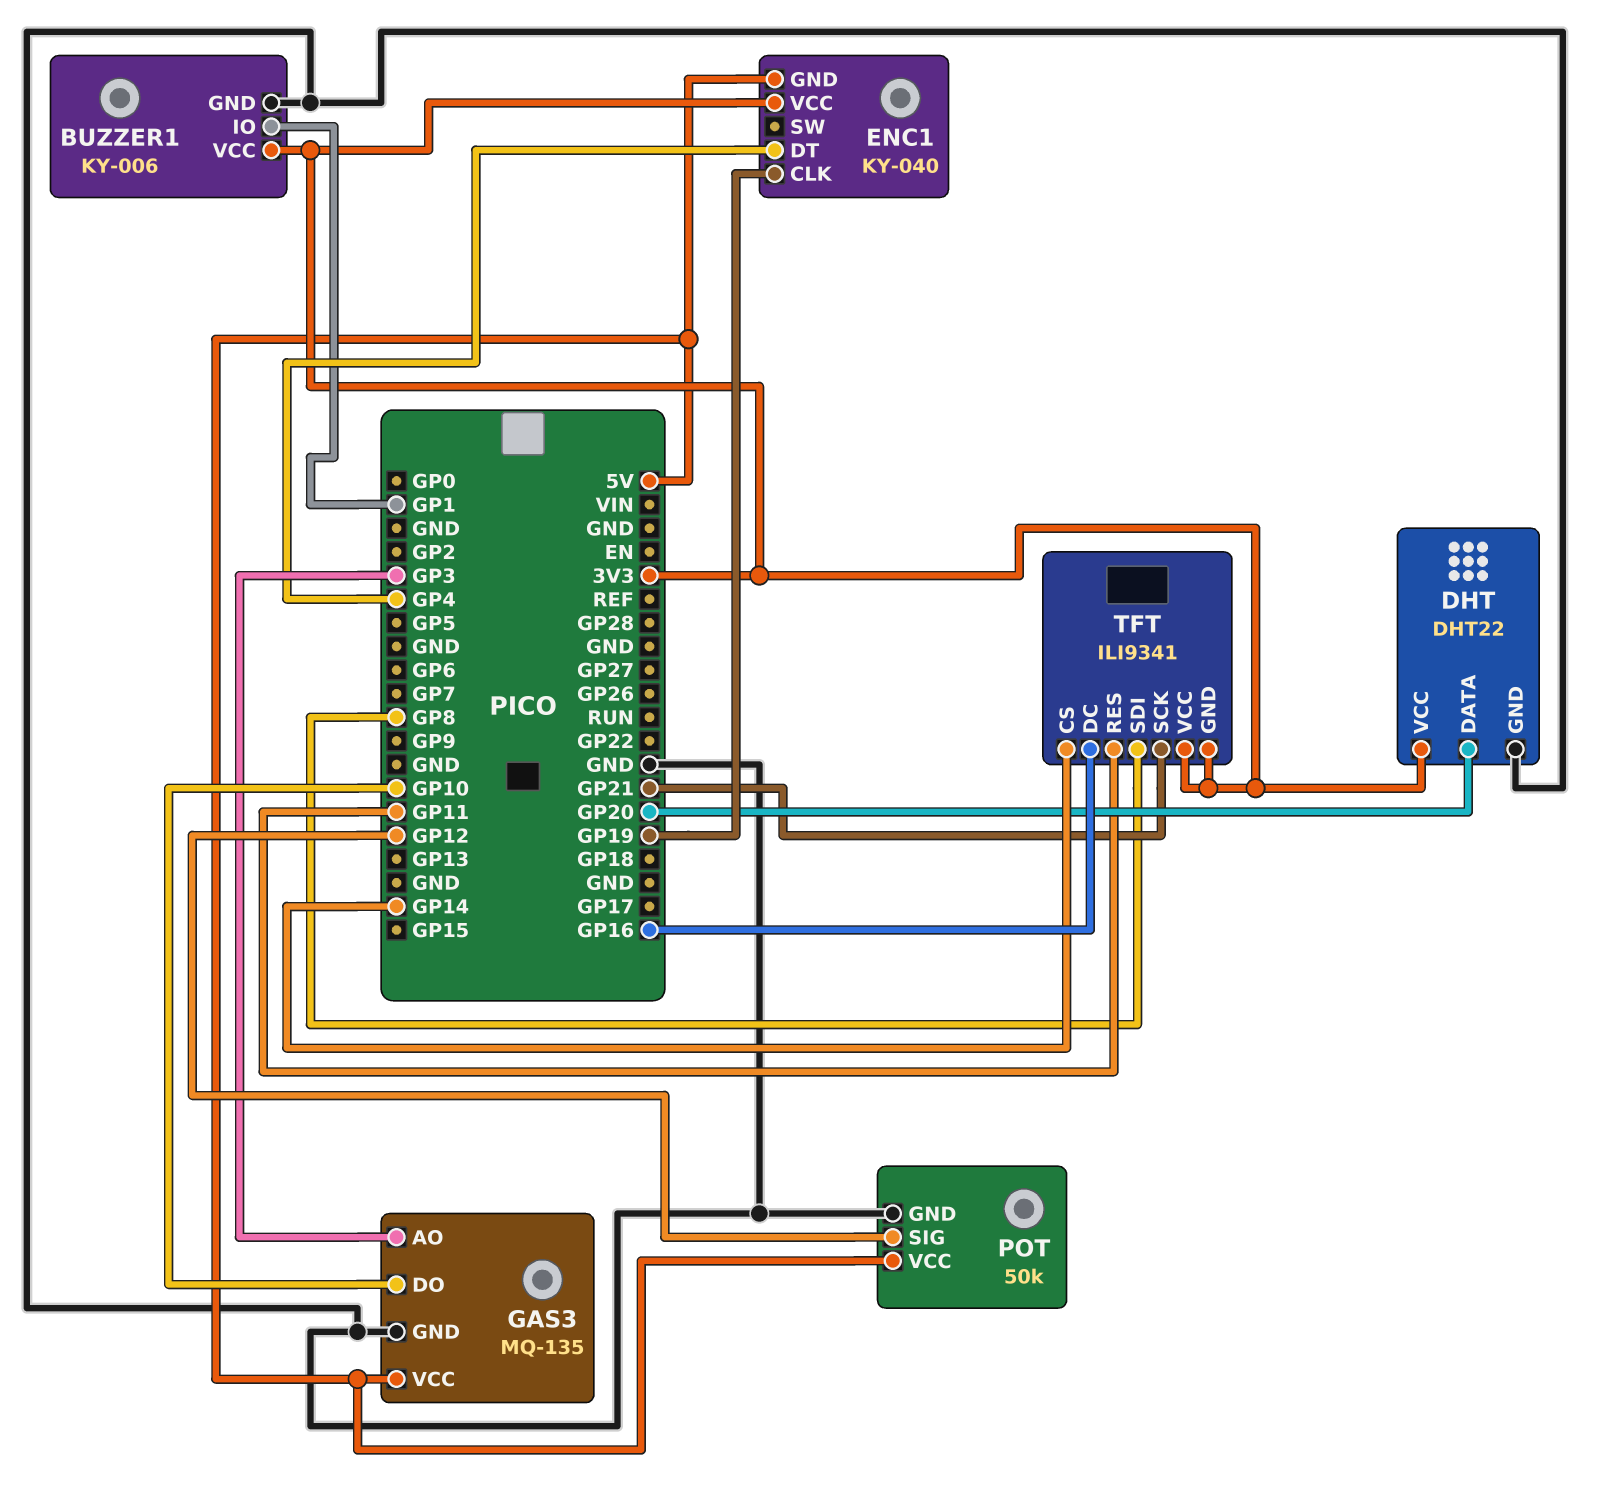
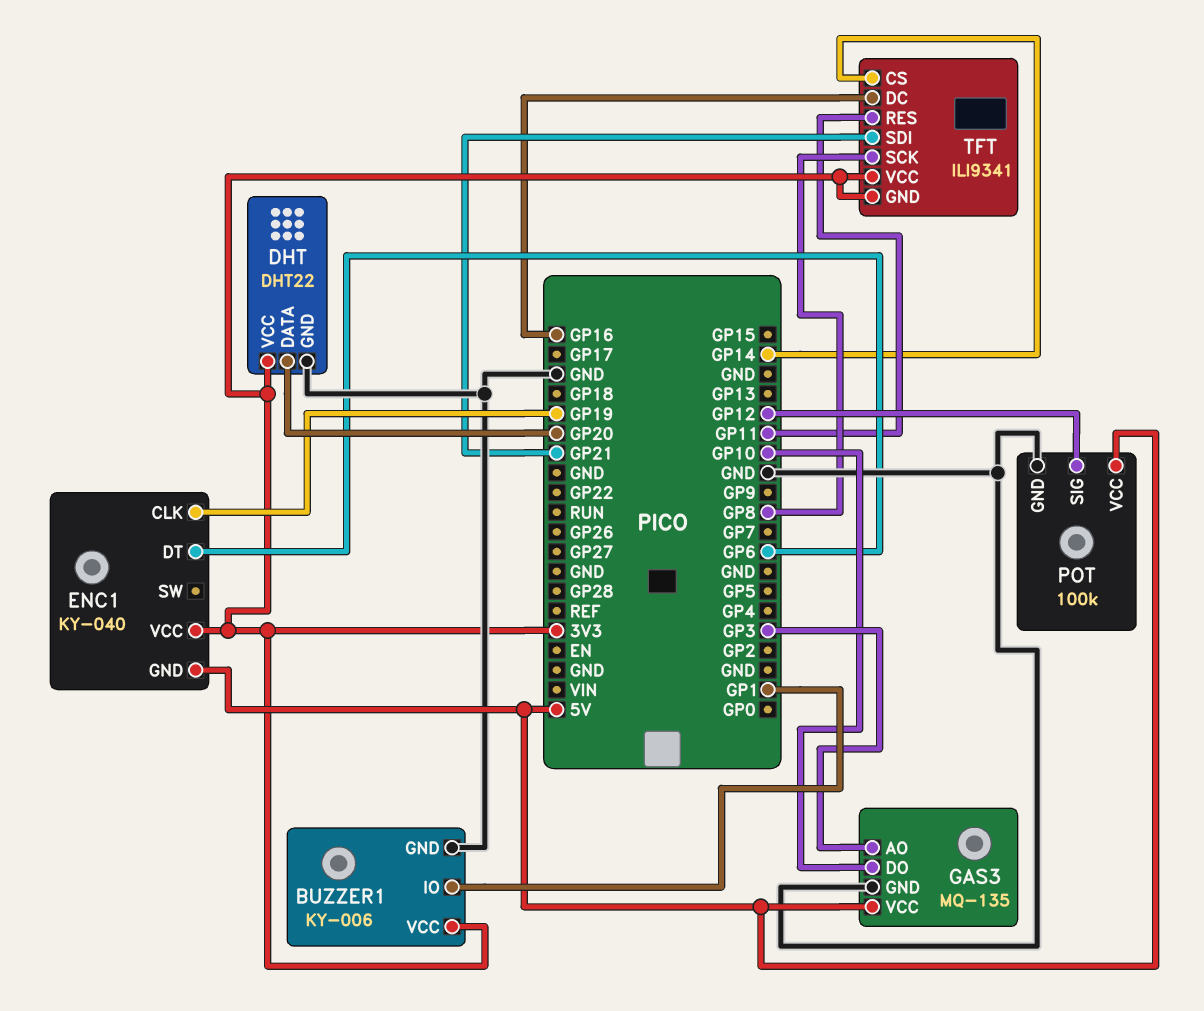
ENC1 pin DT: GP4 -> GP6
POT: 50k -> 100k
TFT pin SCK: GP21 -> GP8
TFT pin SDI: GP8 -> GP21

